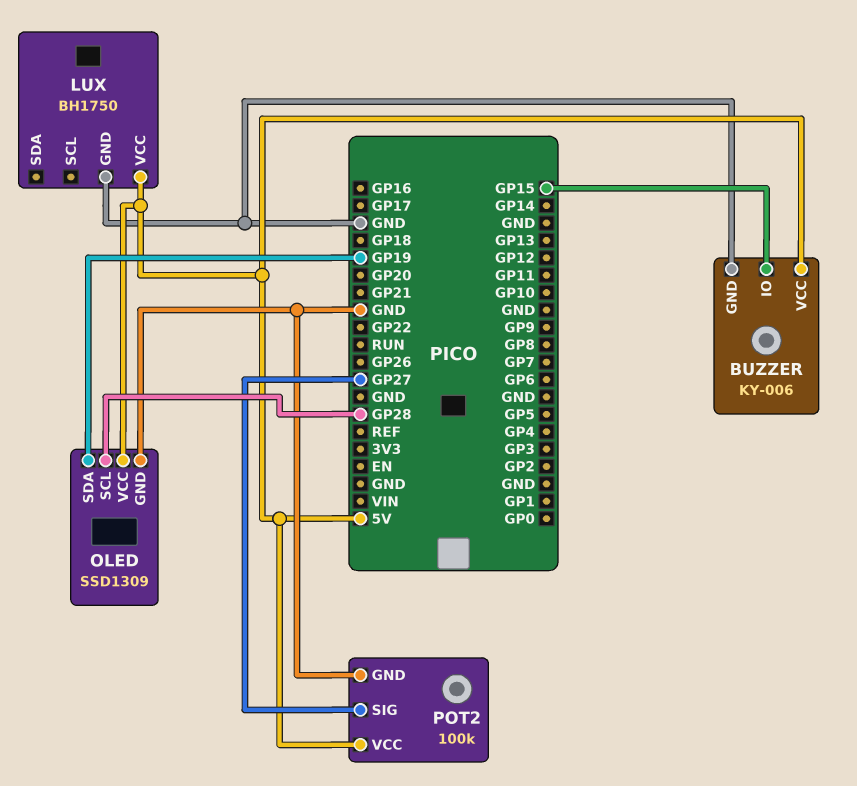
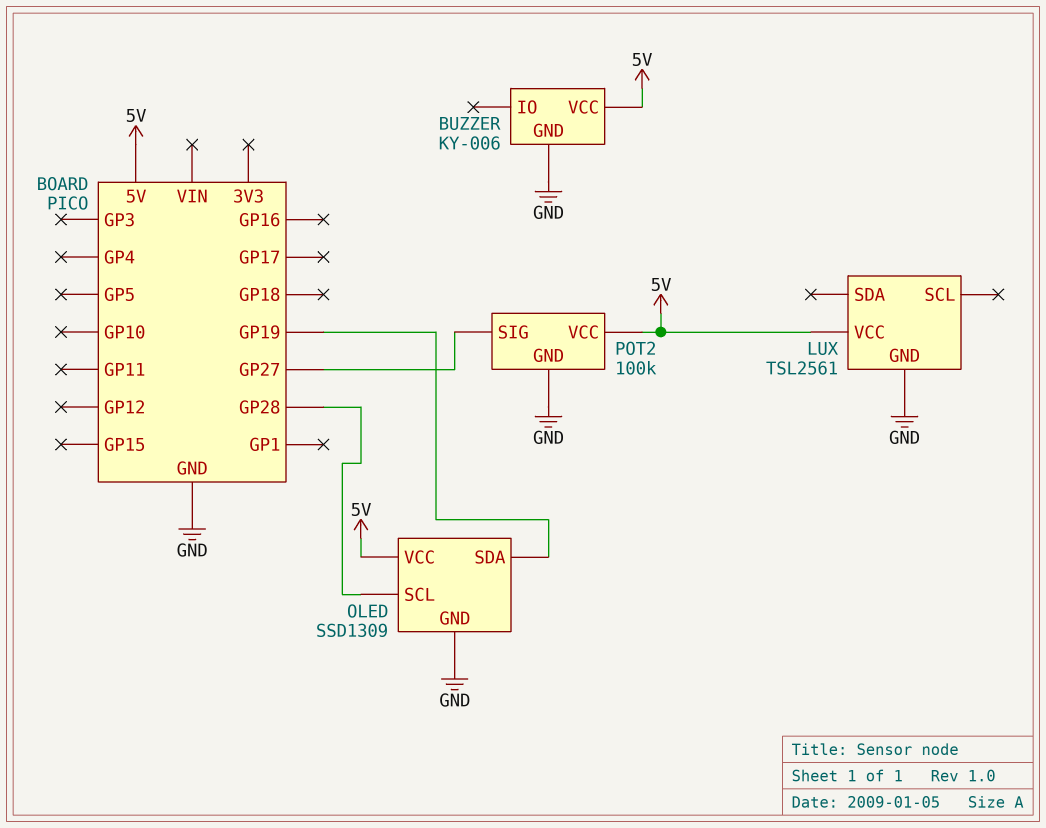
BUZZER pin IO: GP15 -> none
LUX: BH1750 -> TSL2561

